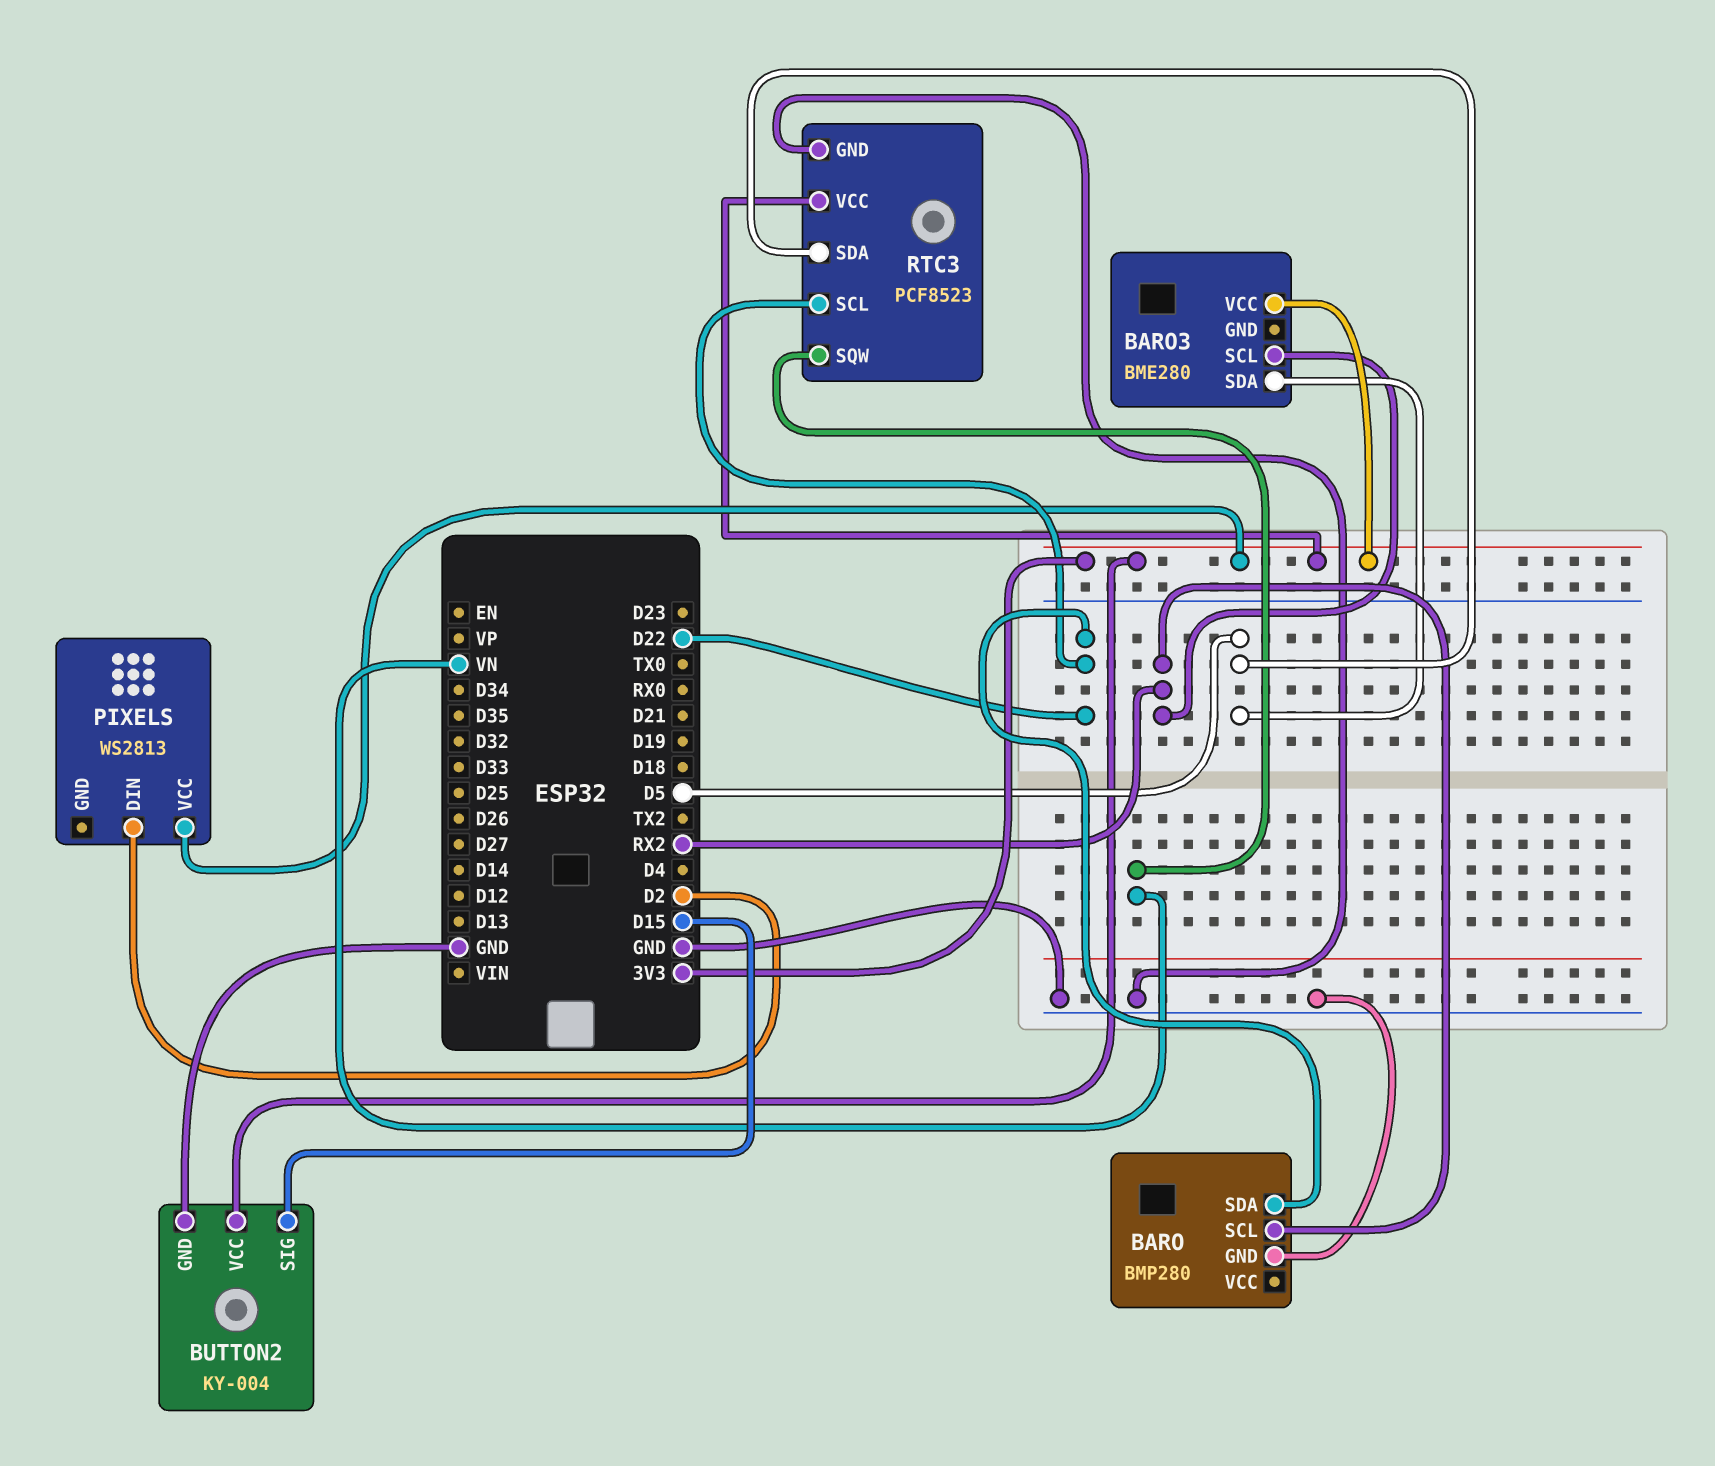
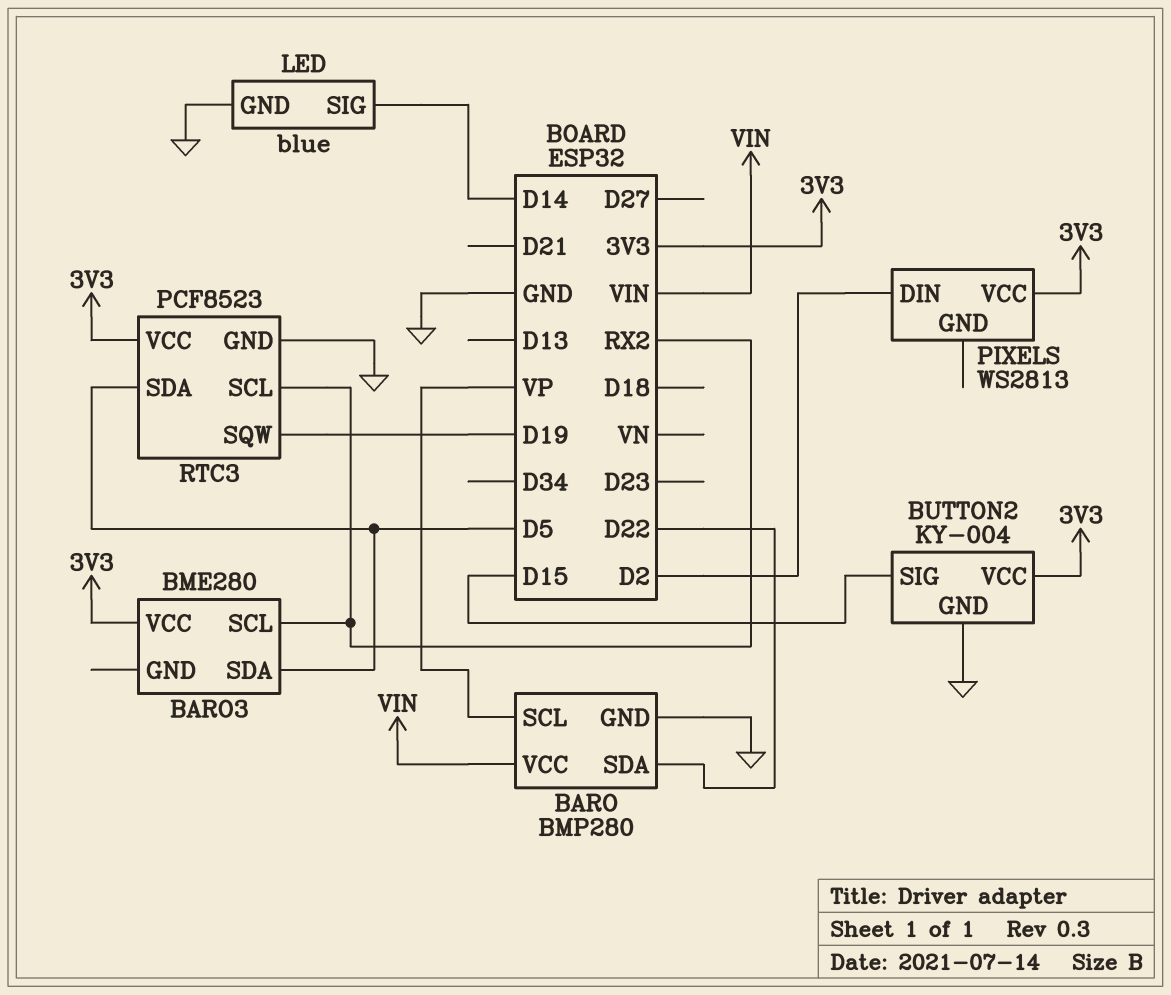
BARO pin SCL: RX2 -> VP
BARO pin VCC: none -> VIN
LED: none -> blue
LED pin GND: none -> GND
LED pin SIG: none -> D14
RTC3 pin SCL: D22 -> RX2
RTC3 pin SQW: VN -> D19

